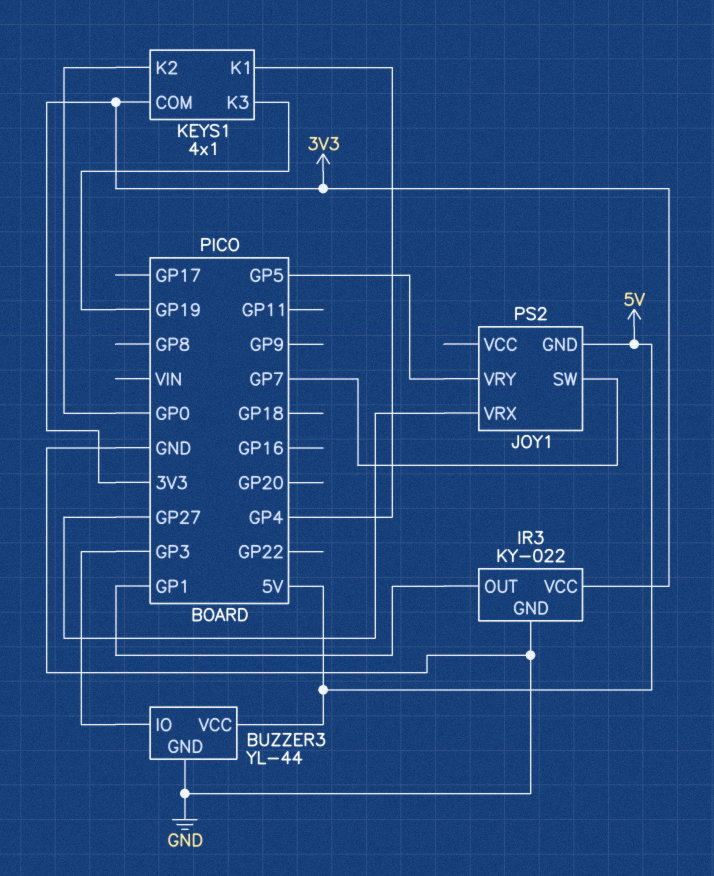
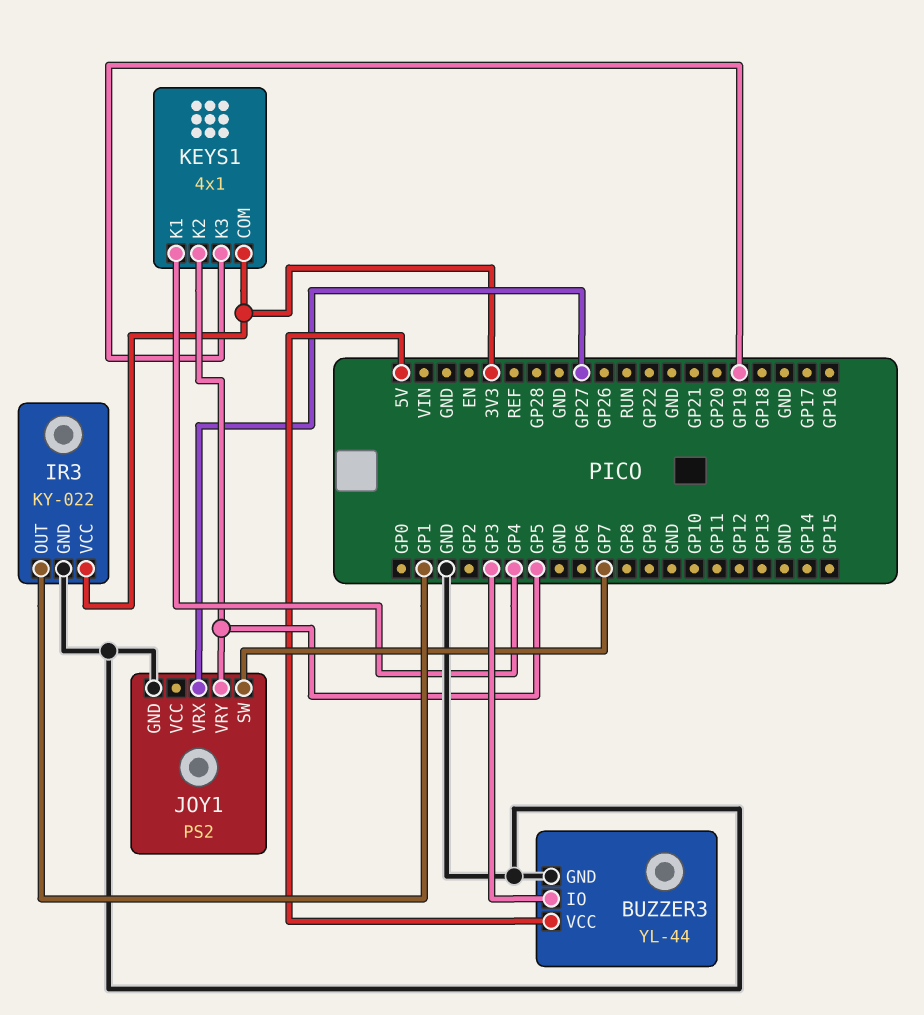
JOY1 pin GND: 5V -> GND
KEYS1 pin K2: GP0 -> GP5

